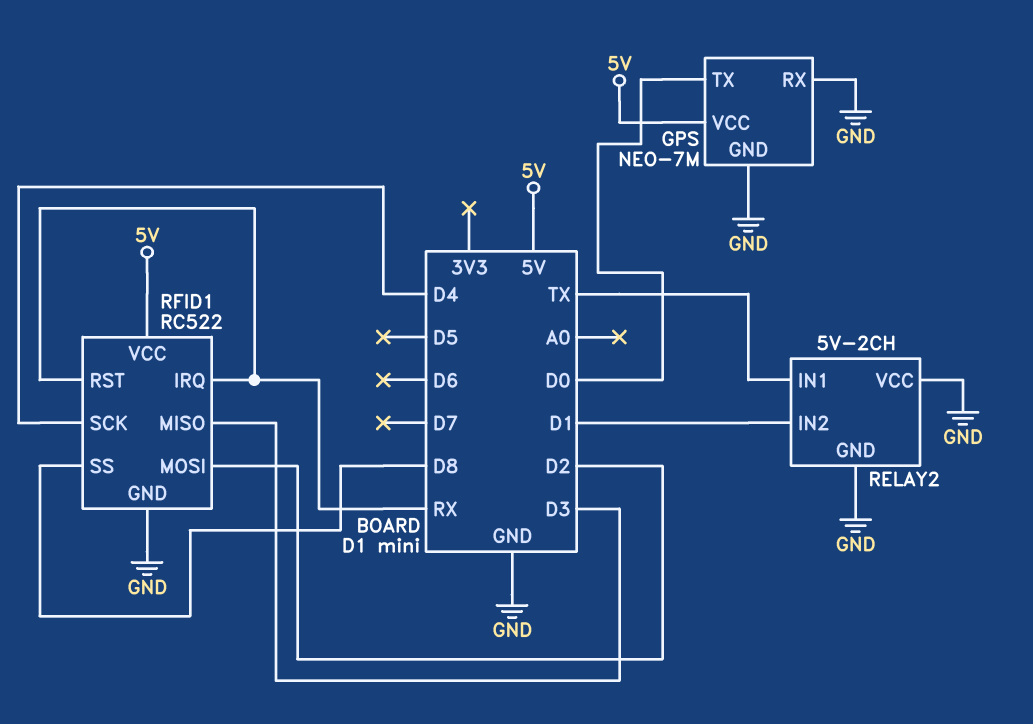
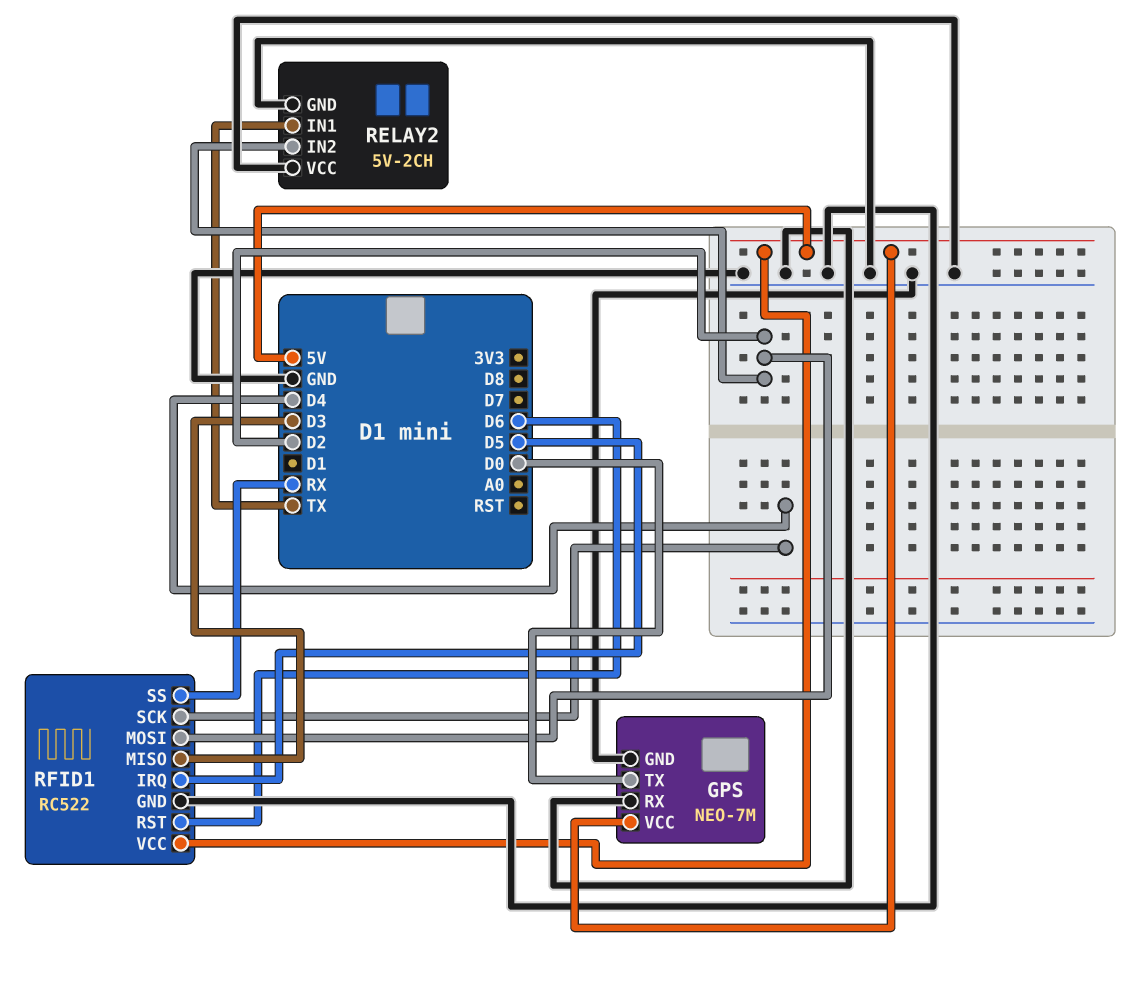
RELAY2 pin IN2: D1 -> D2
RFID1 pin IRQ: RX -> D5
RFID1 pin RST: RX -> D6
RFID1 pin SS: D8 -> RX

